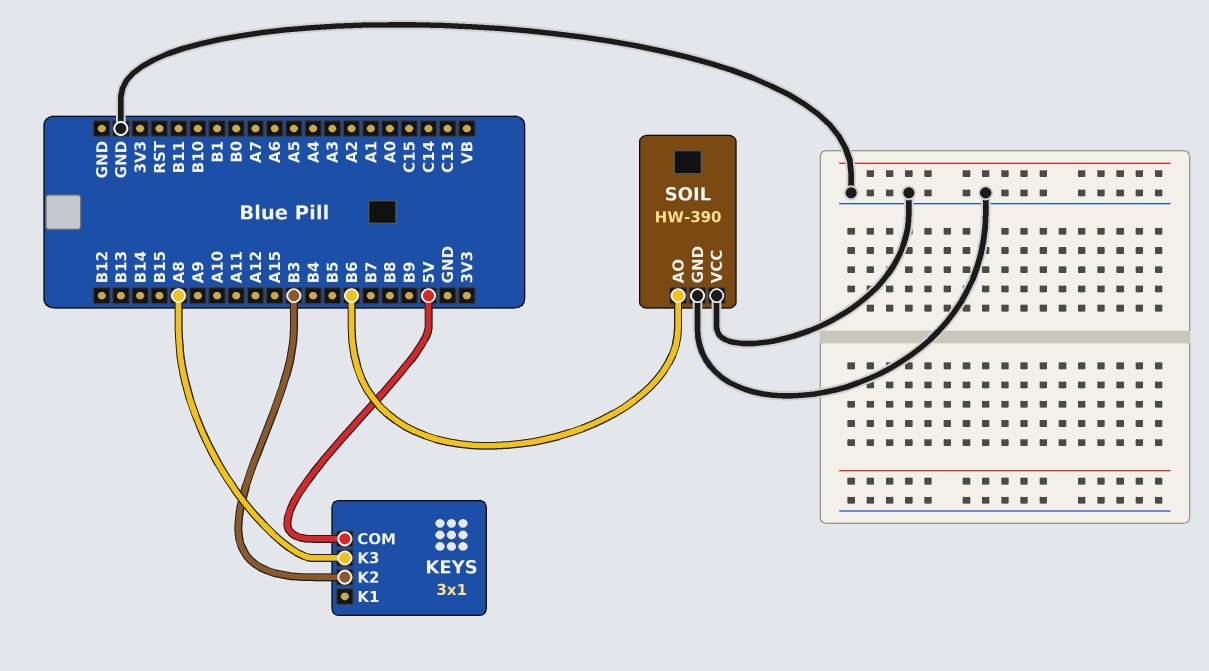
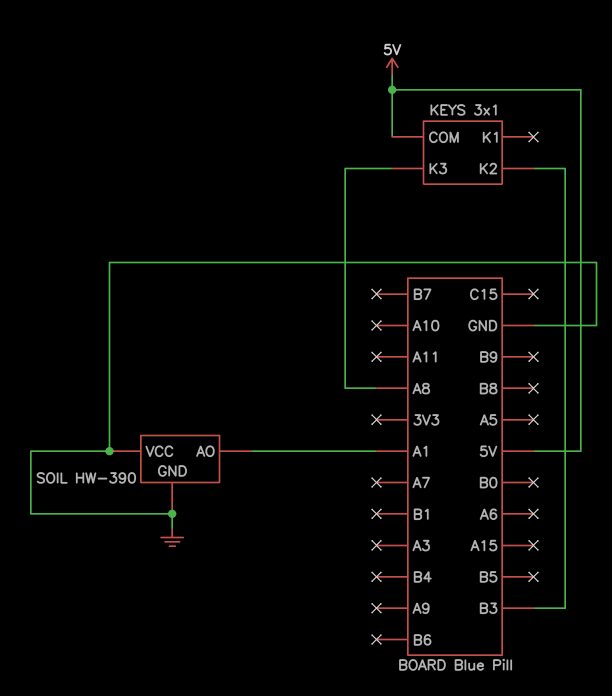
SOIL pin AO: B6 -> A1

